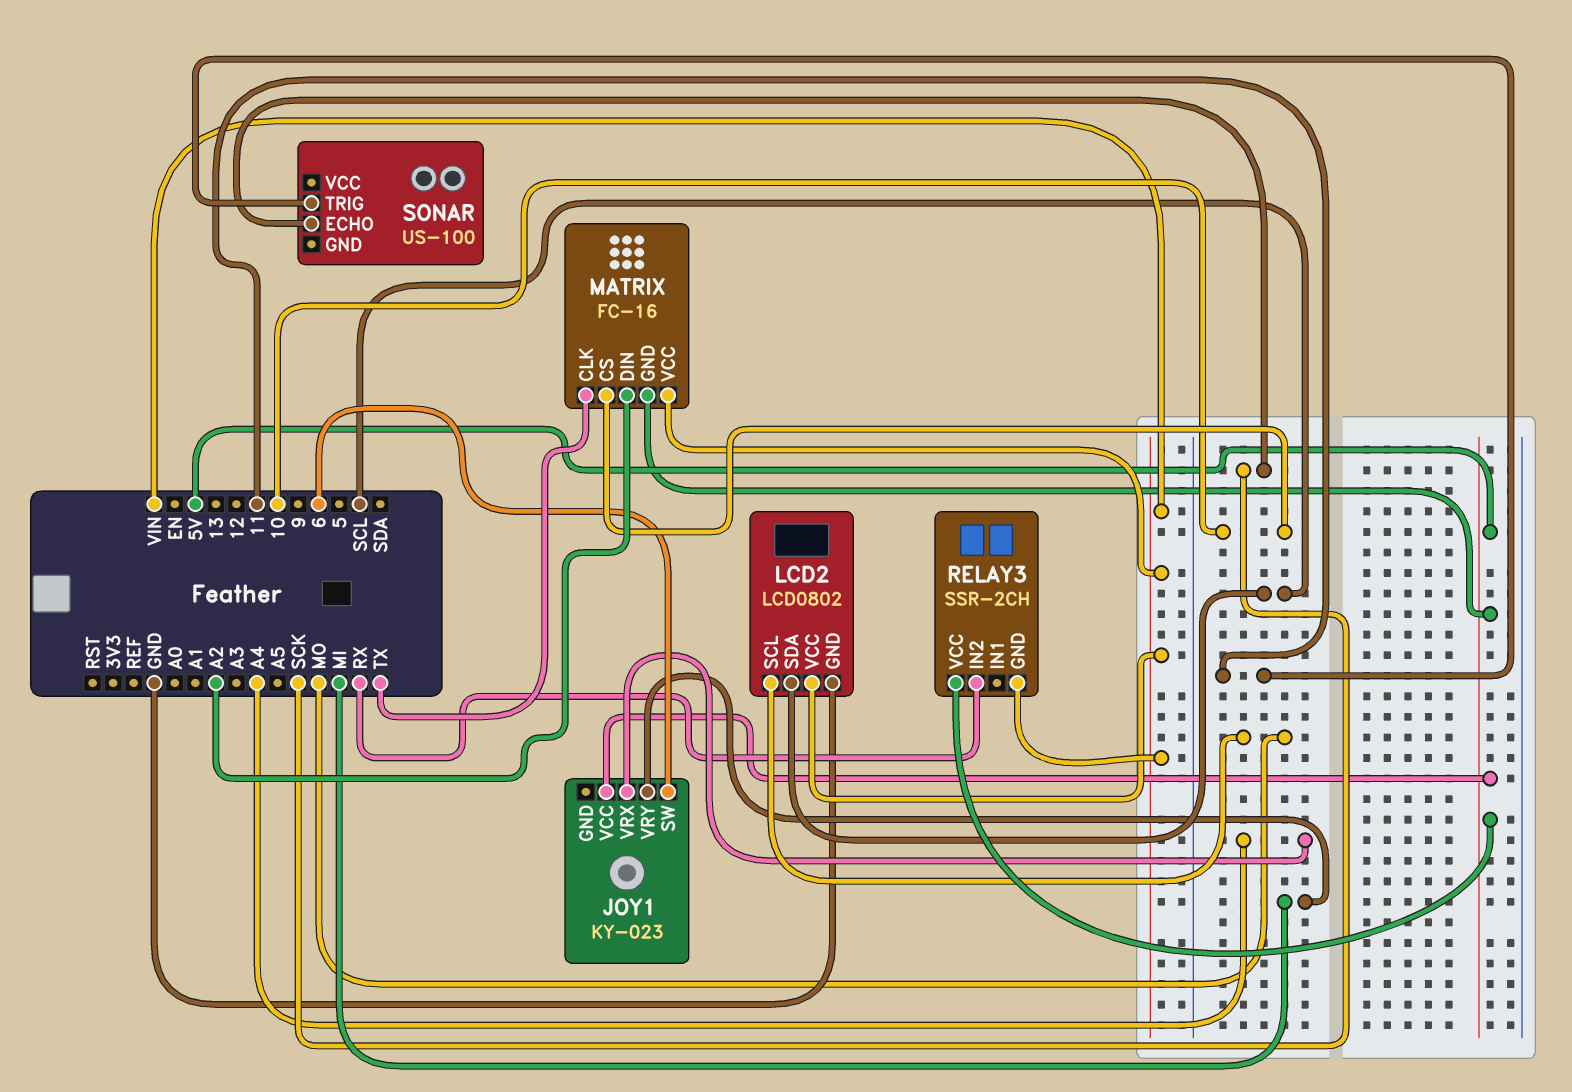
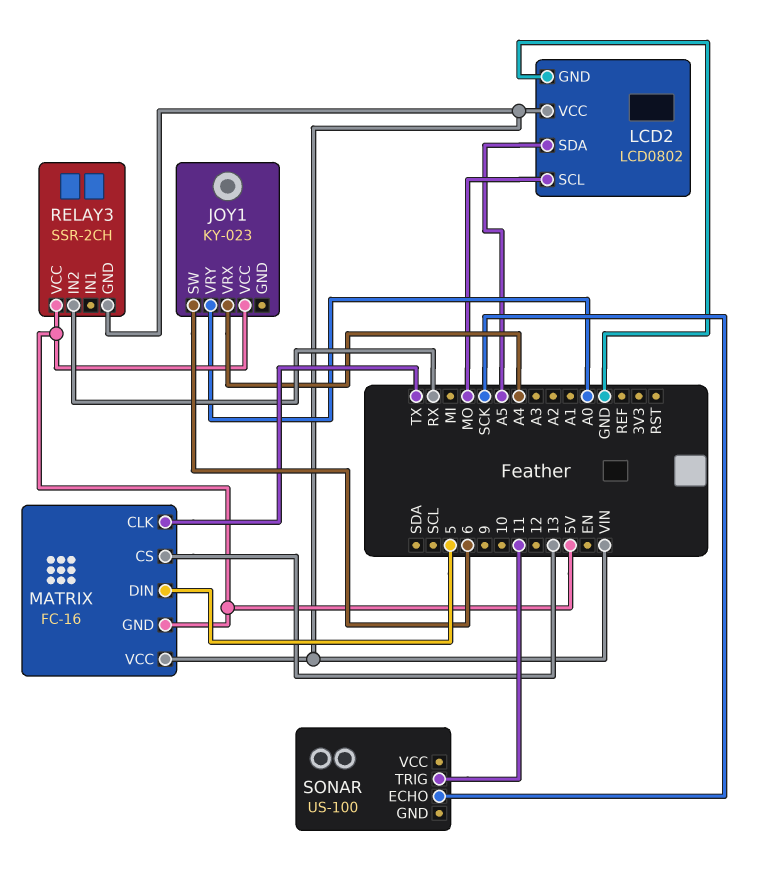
JOY1 pin VRY: MI -> A0
LCD2 pin SDA: SCL -> A5
MATRIX pin CS: 10 -> 13
MATRIX pin DIN: A2 -> 5

